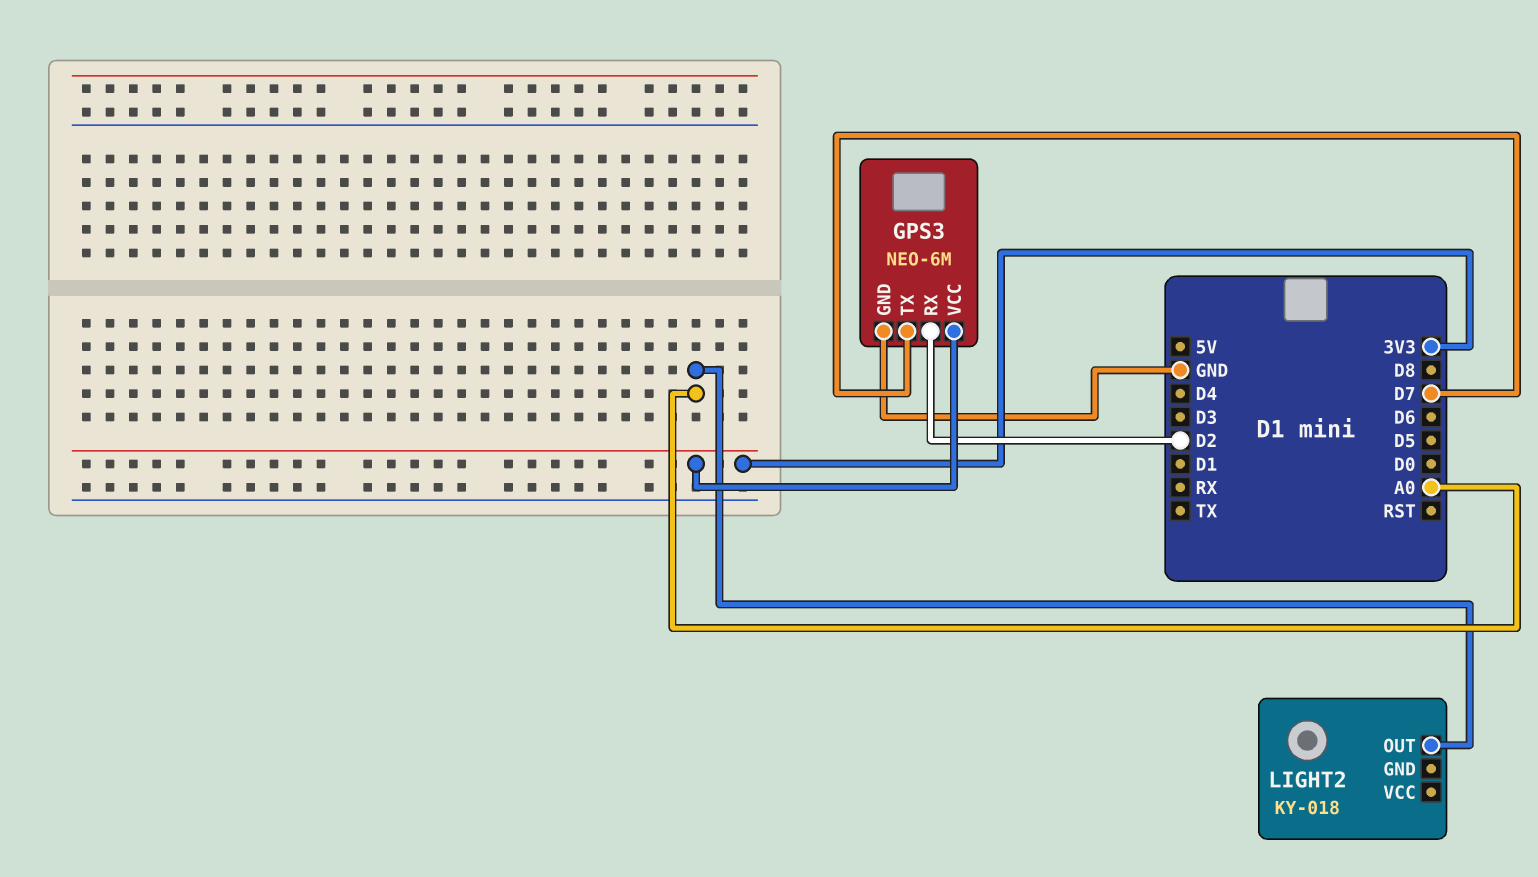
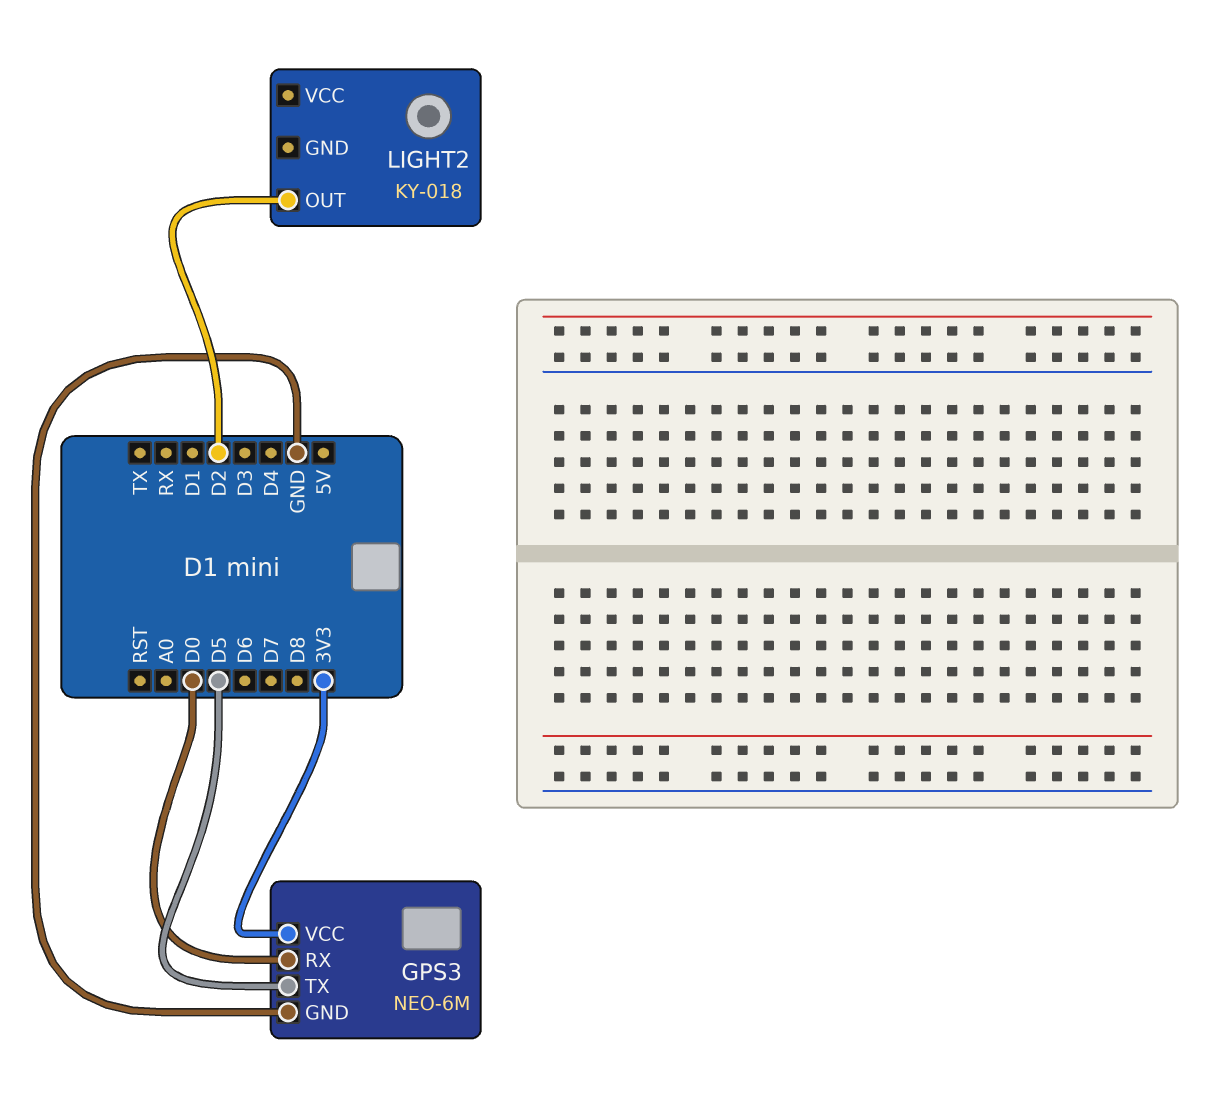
GPS3 pin RX: D2 -> D0
GPS3 pin TX: D7 -> D5
LIGHT2 pin OUT: A0 -> D2

